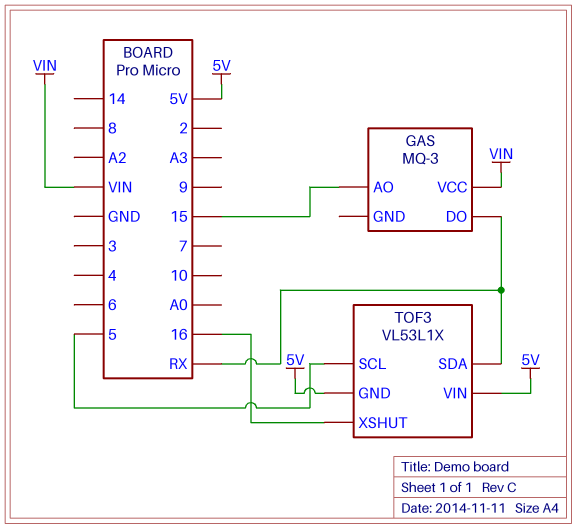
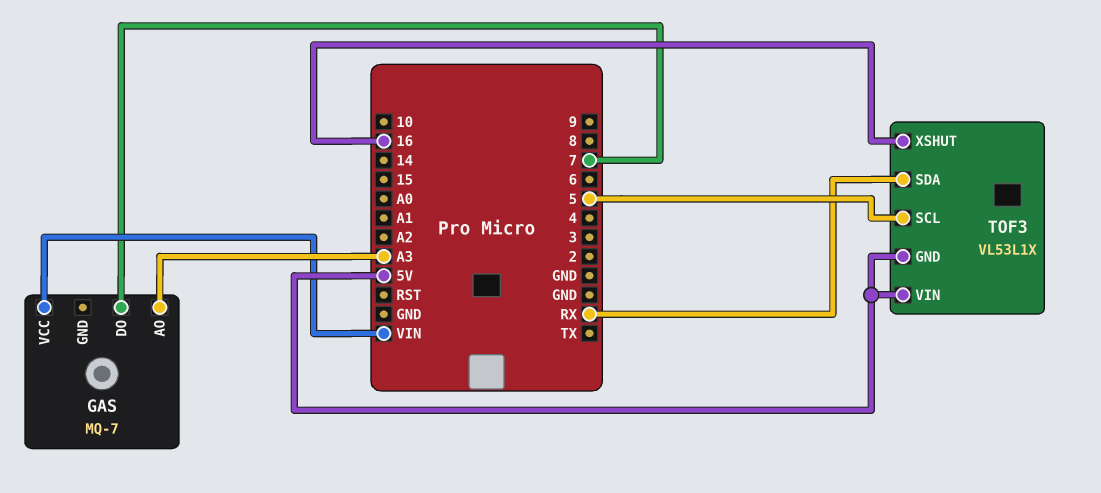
GAS: MQ-3 -> MQ-7
GAS pin AO: 15 -> A3
GAS pin DO: RX -> 7

